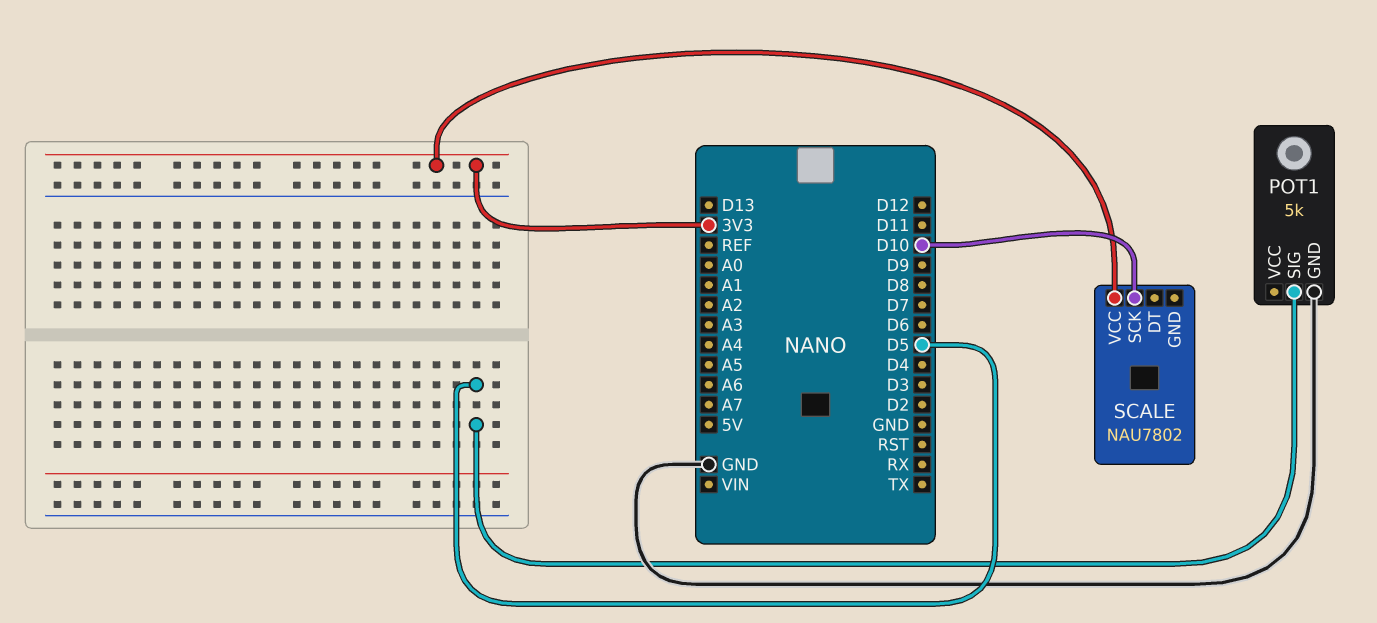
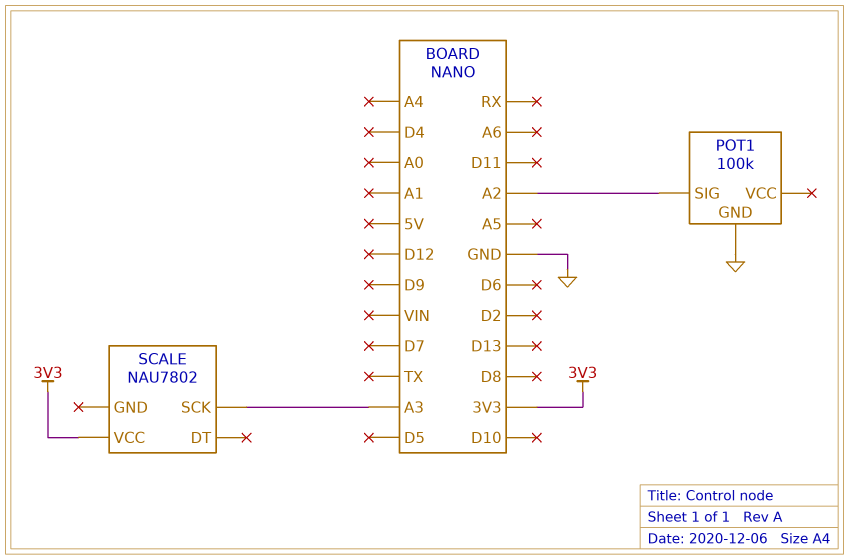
POT1: 5k -> 100k
POT1 pin SIG: D5 -> A2
SCALE pin SCK: D10 -> A3

